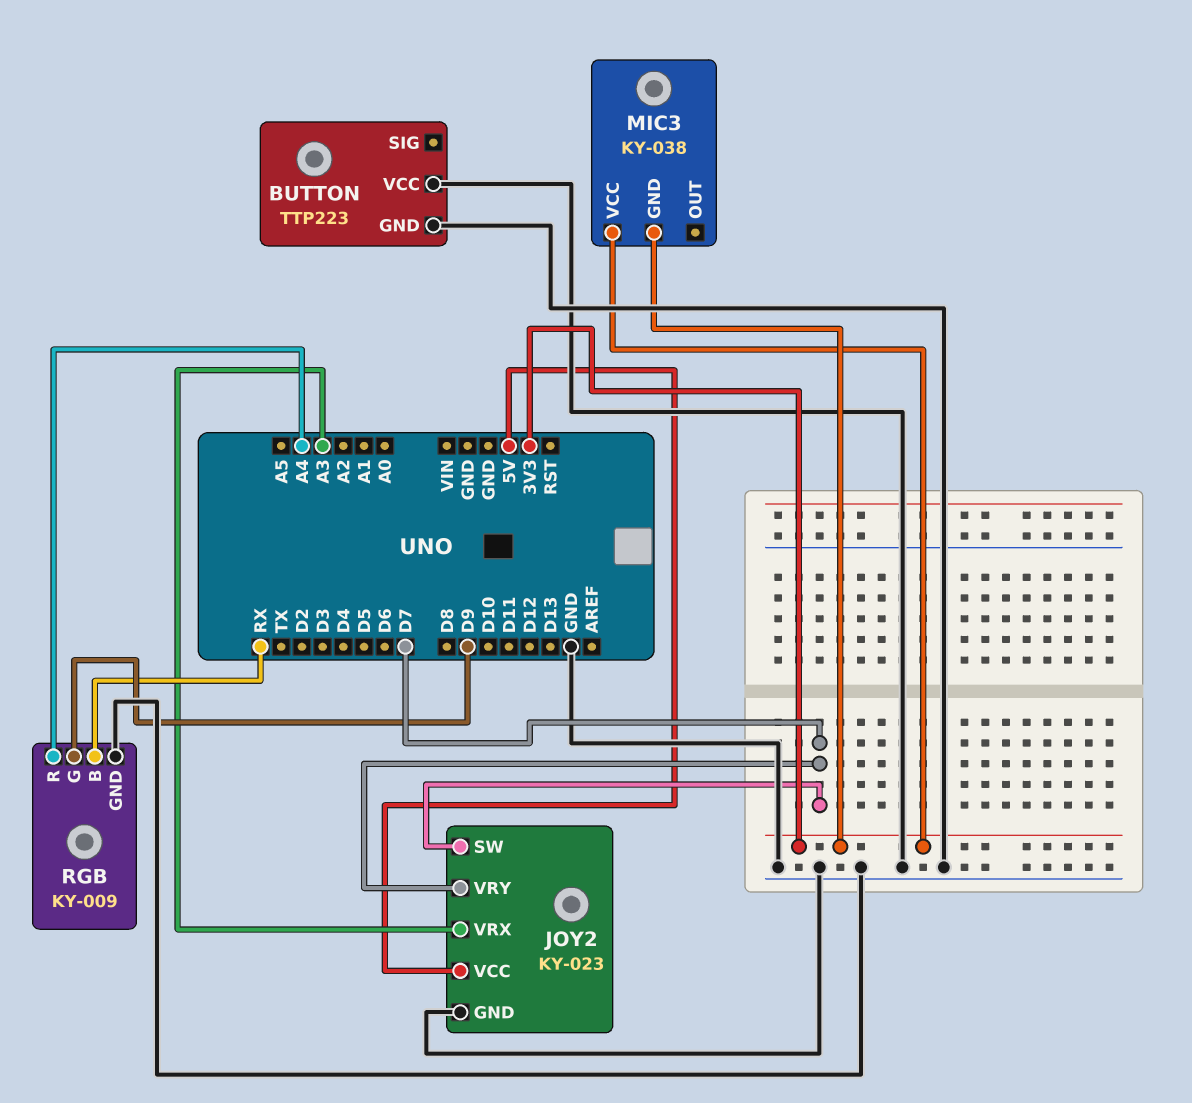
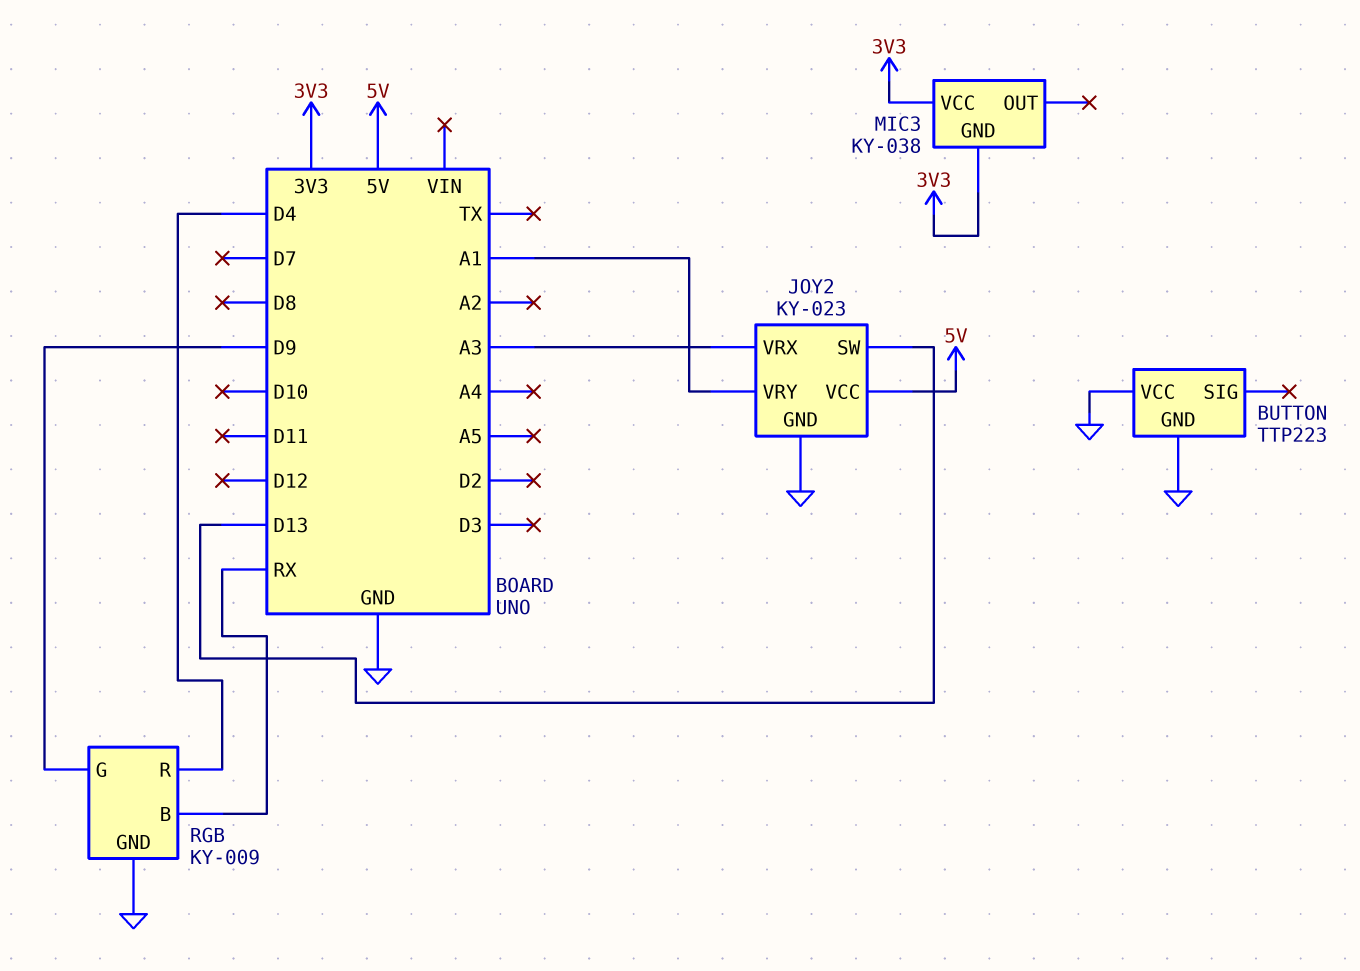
JOY2 pin SW: D7 -> D13
JOY2 pin VRY: D7 -> A1
RGB pin R: A4 -> D4

